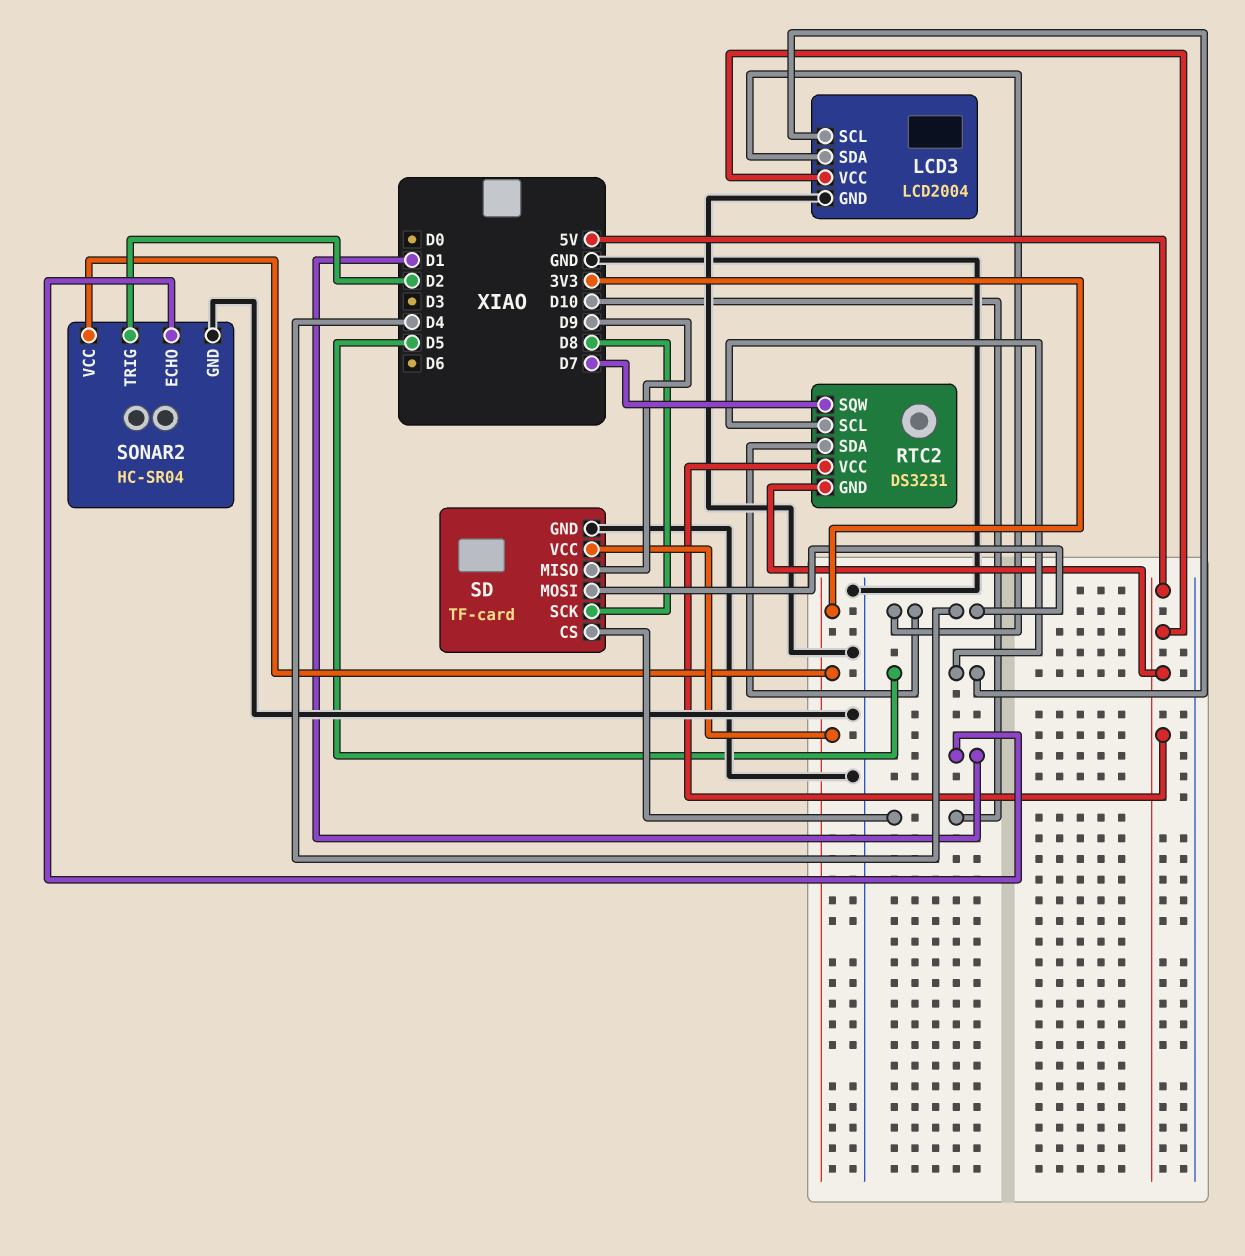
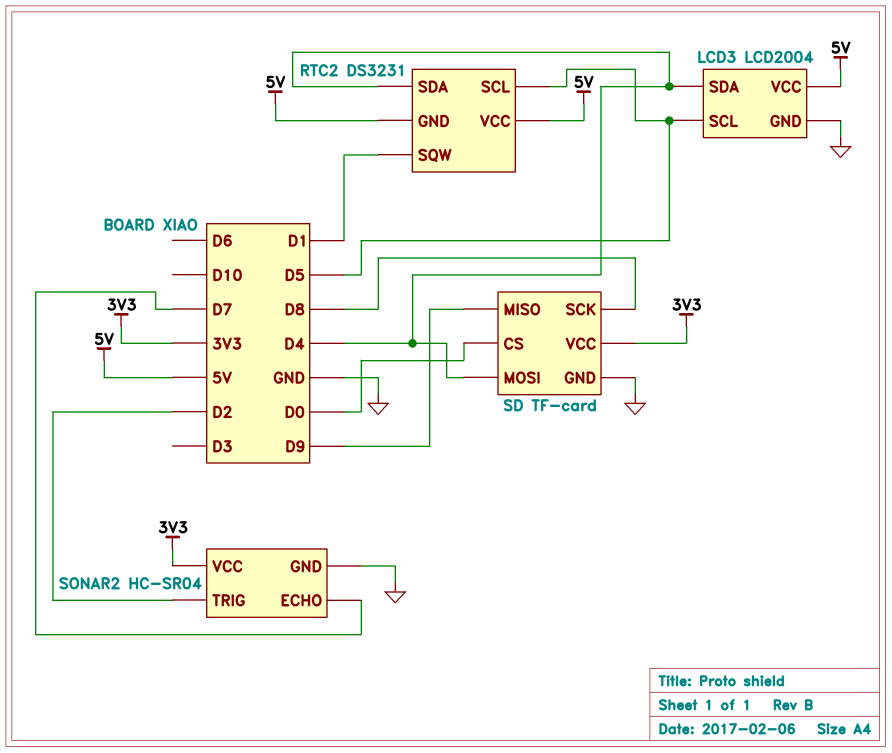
RTC2 pin SQW: D7 -> D1
SD pin CS: D10 -> D0
SONAR2 pin ECHO: D1 -> D7

